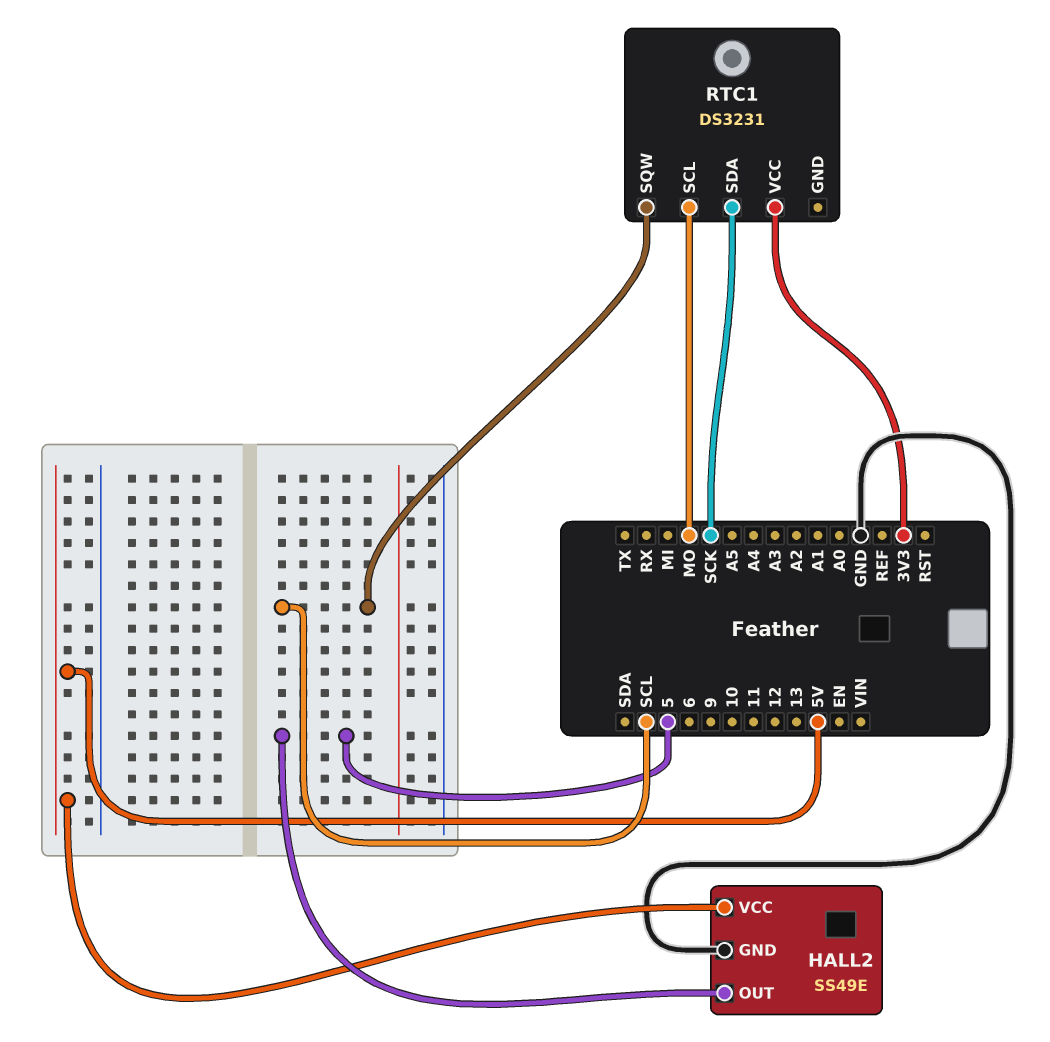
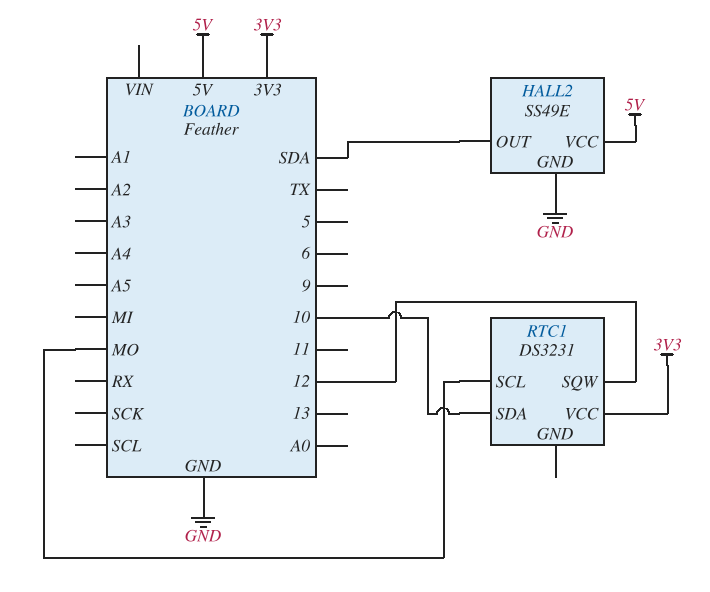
HALL2 pin OUT: 5 -> SDA
RTC1 pin SDA: SCK -> 10
RTC1 pin SQW: SCL -> 12

